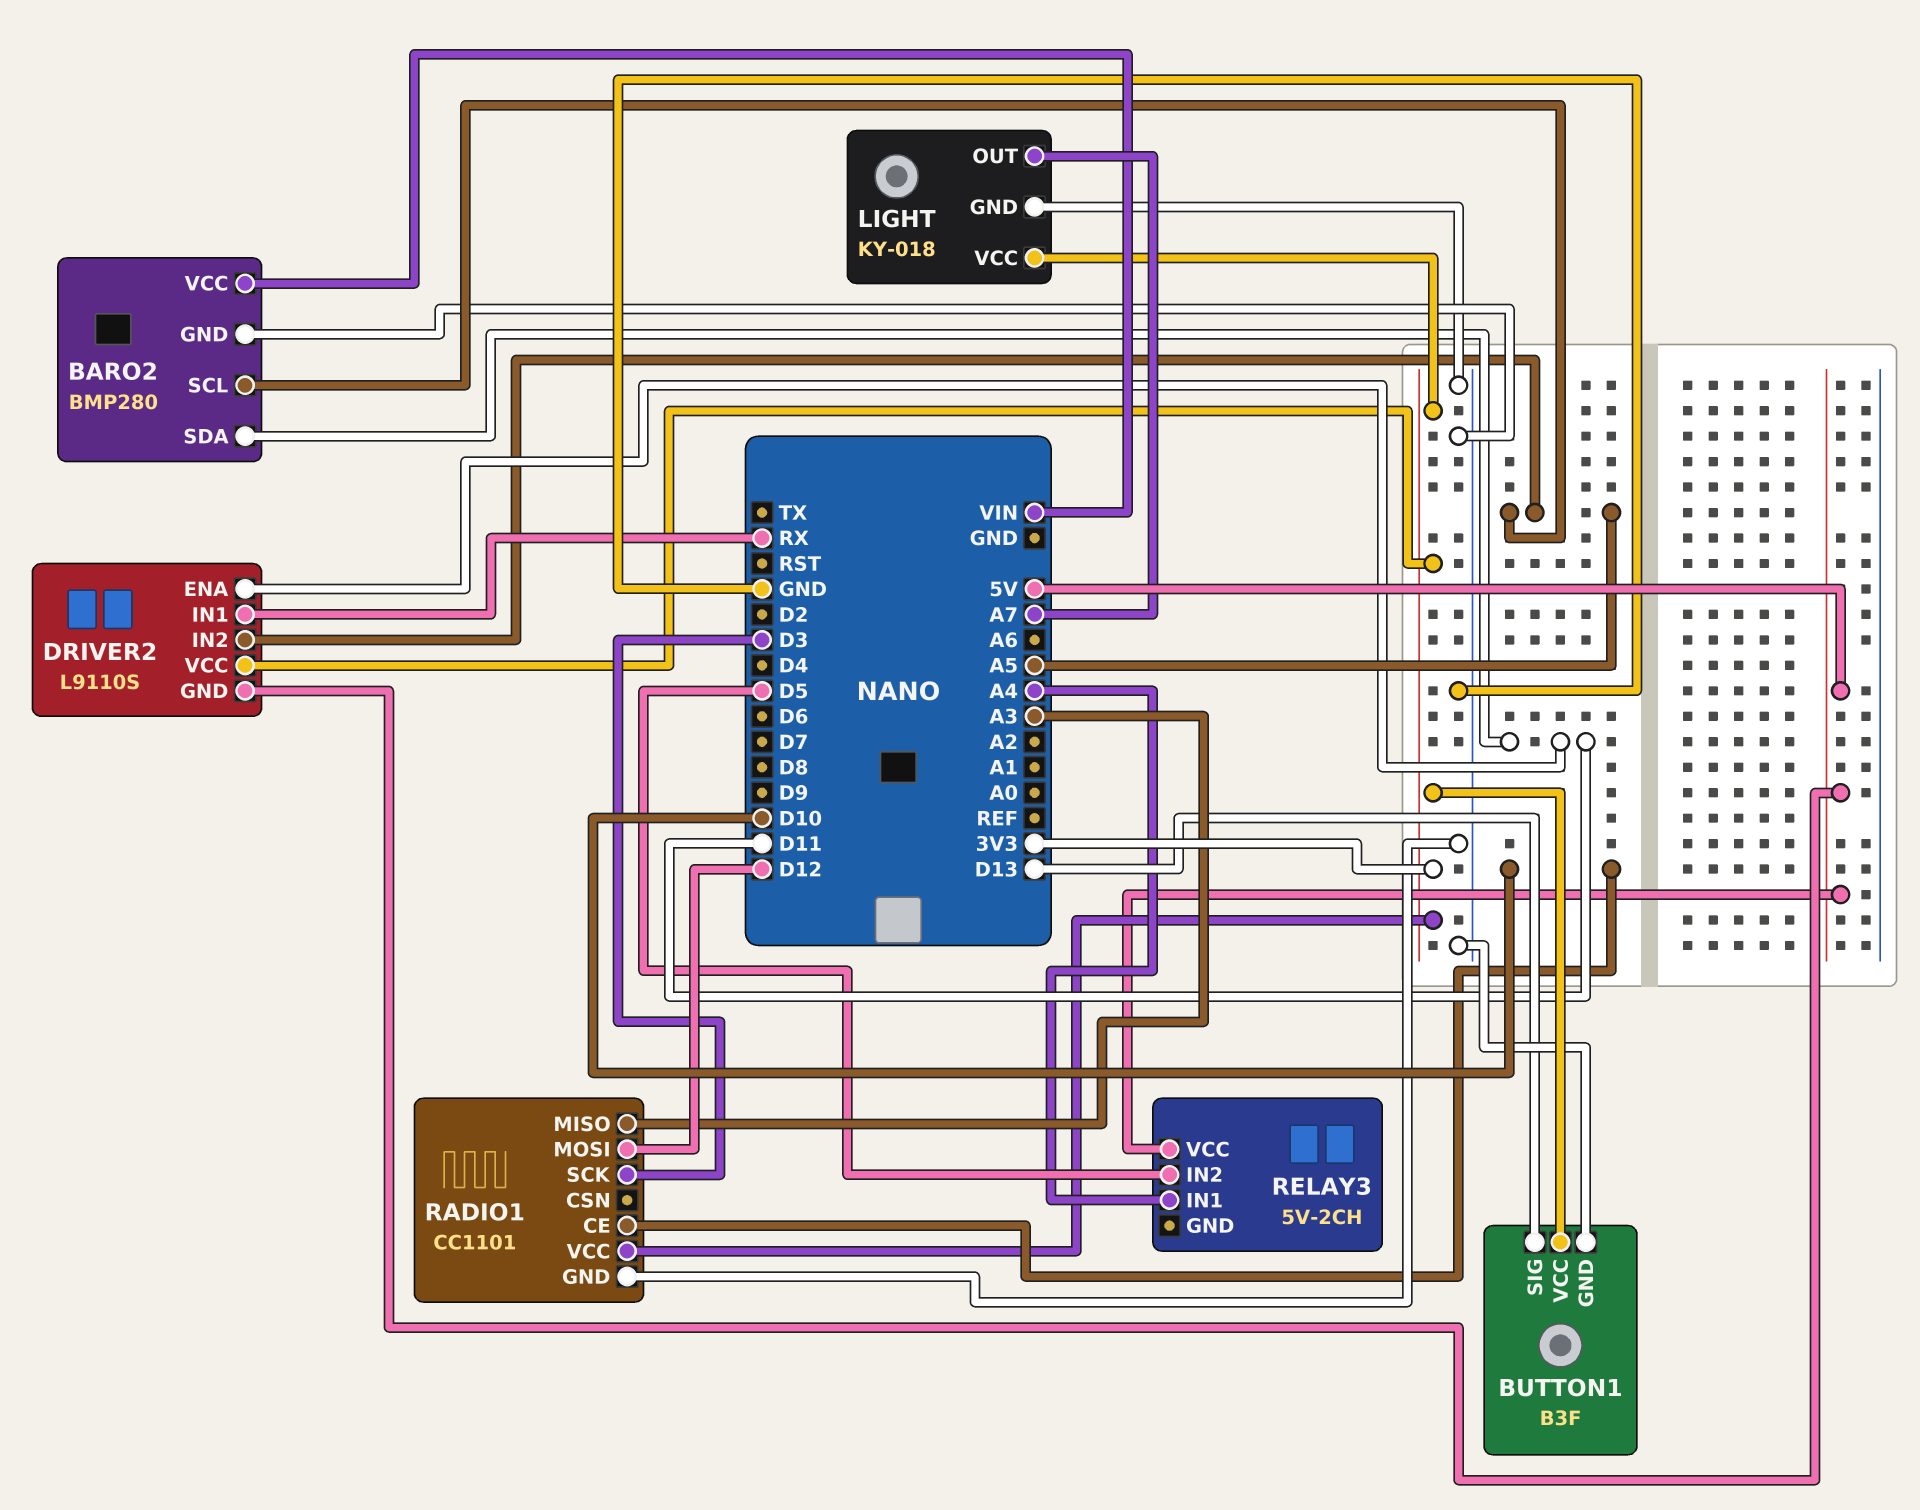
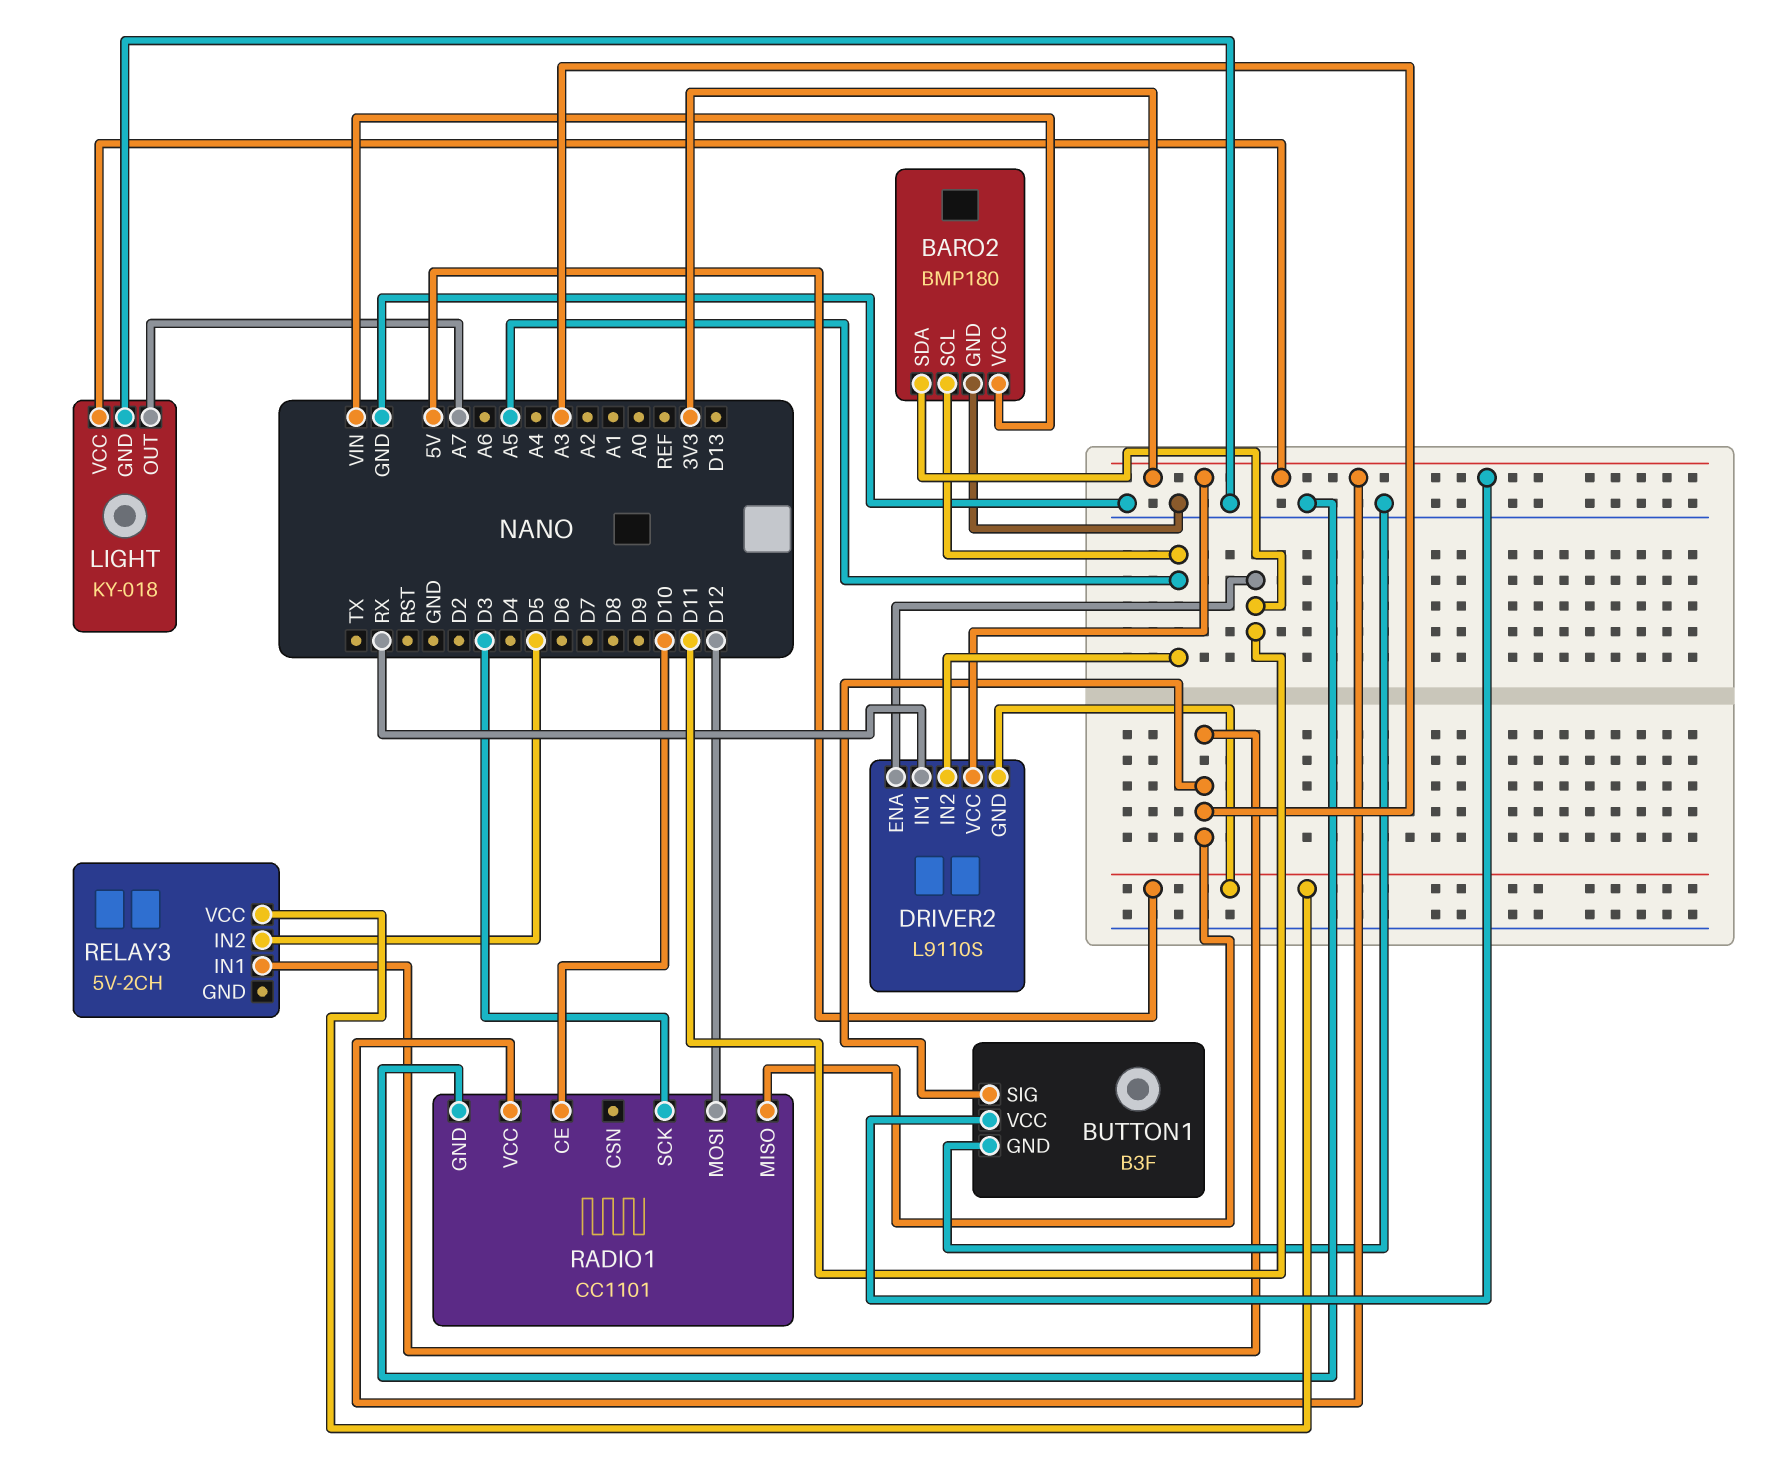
BARO2: BMP280 -> BMP180
BUTTON1 pin SIG: D13 -> A3
RELAY3 pin IN1: A4 -> A3

